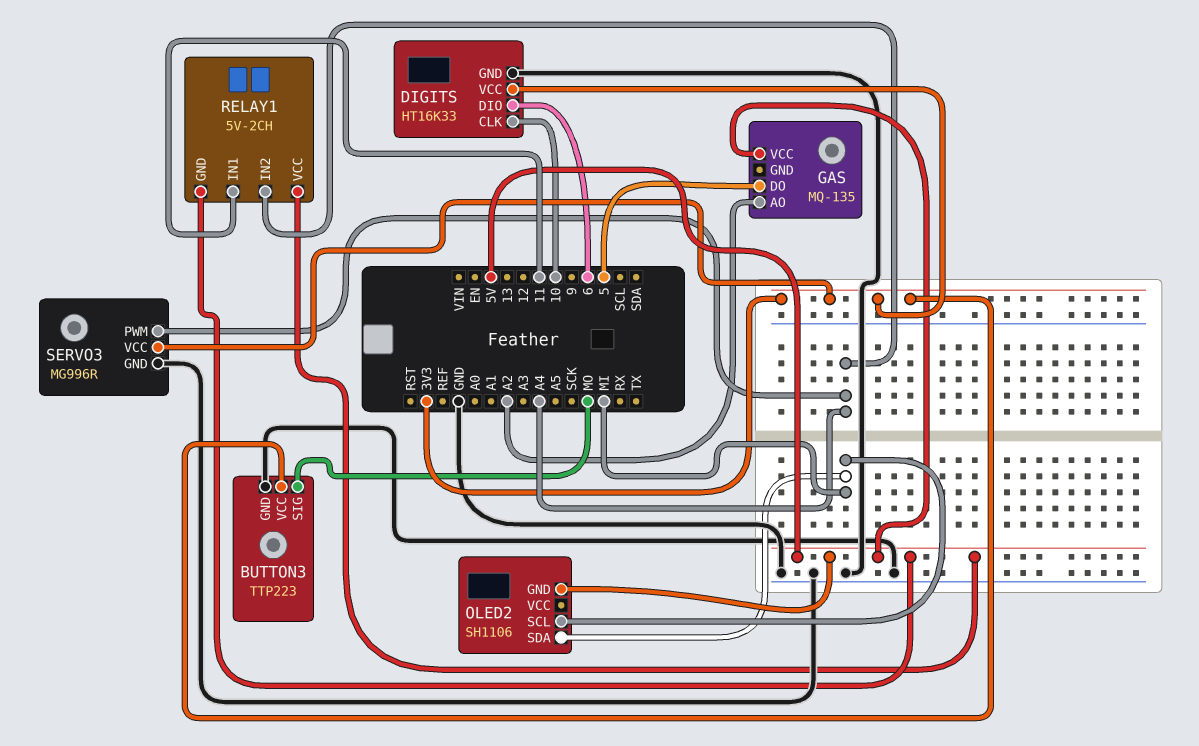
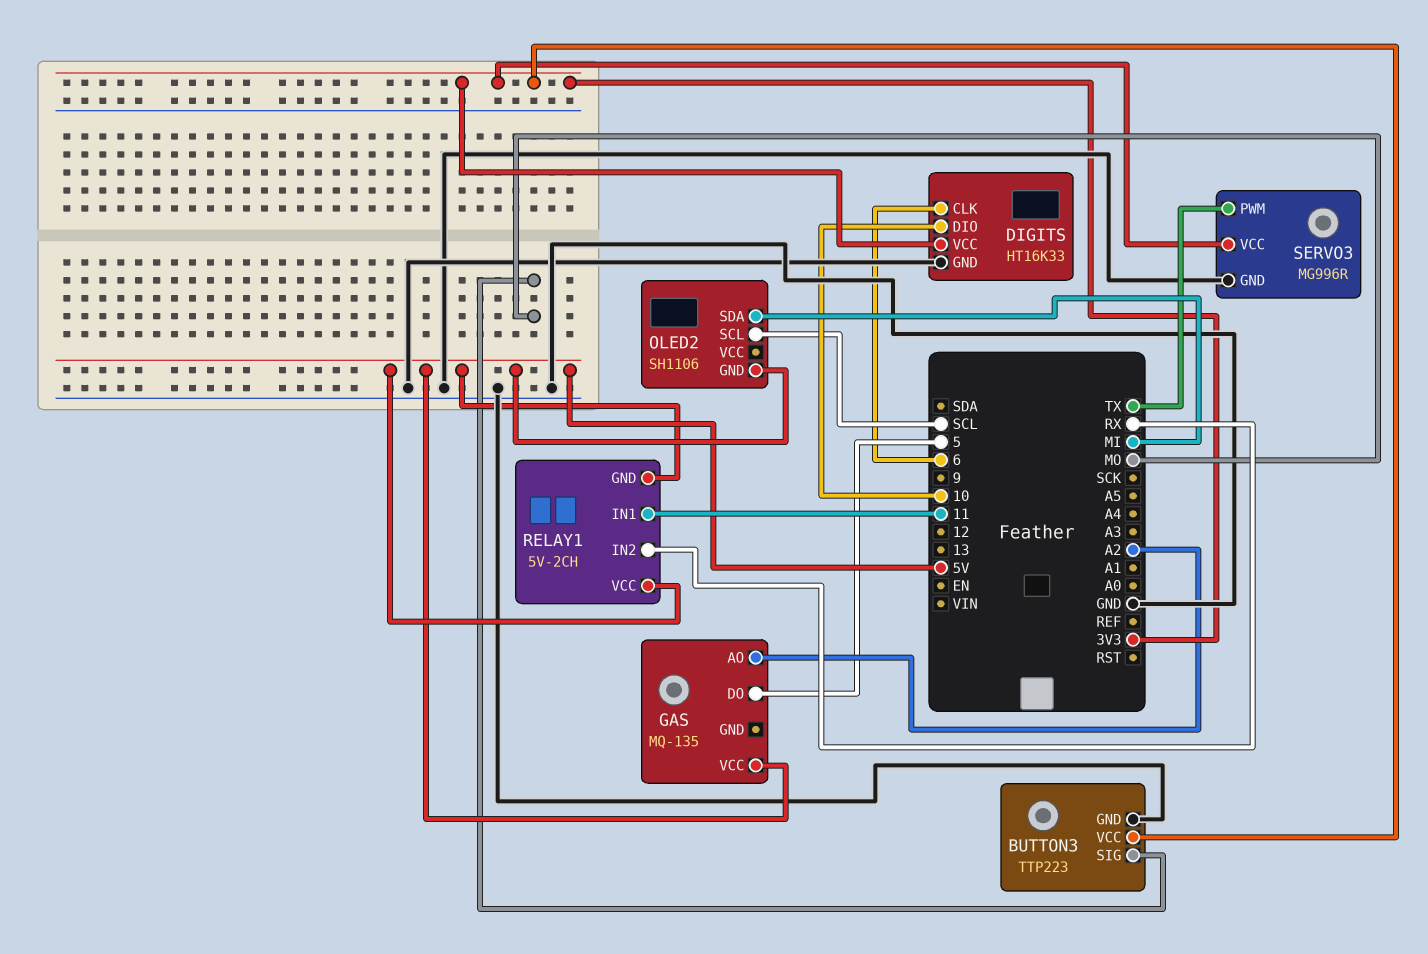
DIGITS pin CLK: 10 -> 6
DIGITS pin DIO: 6 -> 10
OLED2 pin SCL: MI -> SCL
RELAY1 pin IN2: A4 -> RX
SERVO3 pin PWM: A4 -> TX

